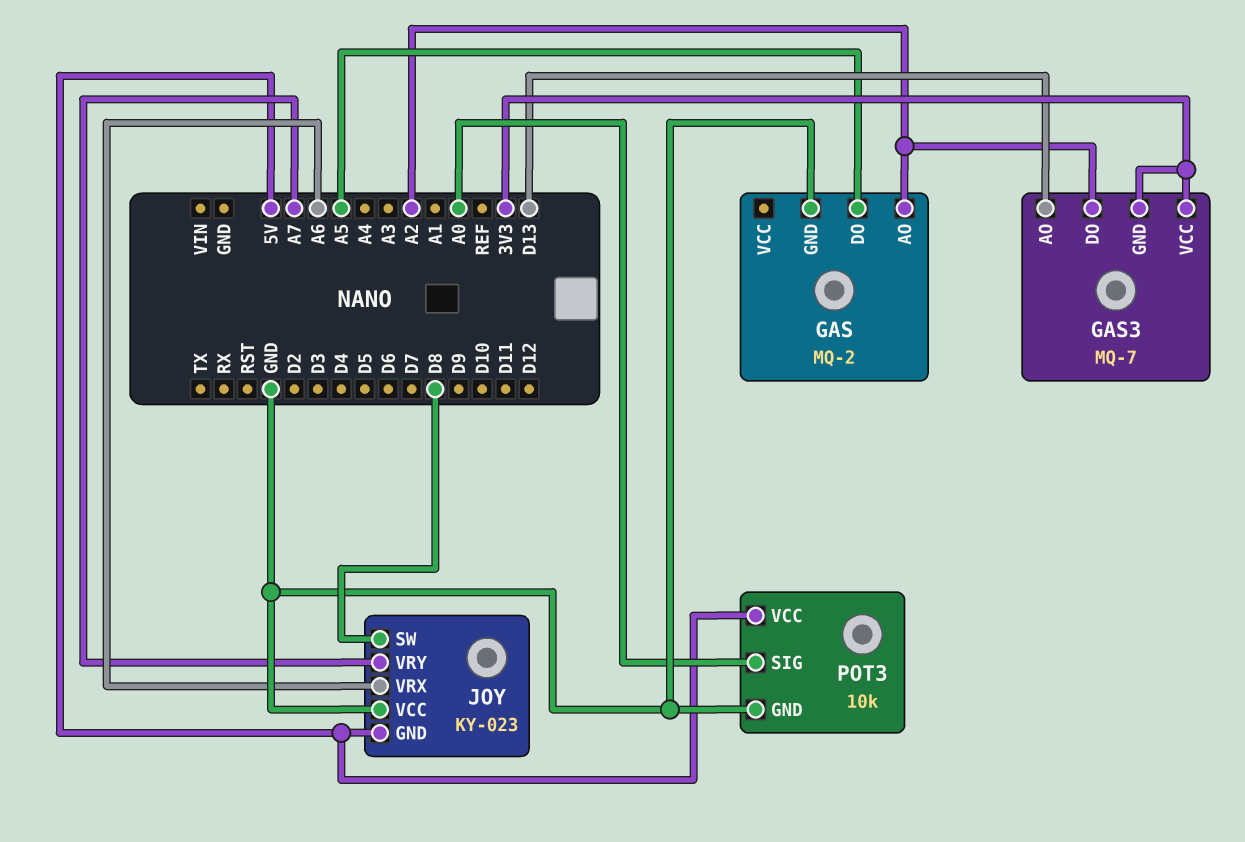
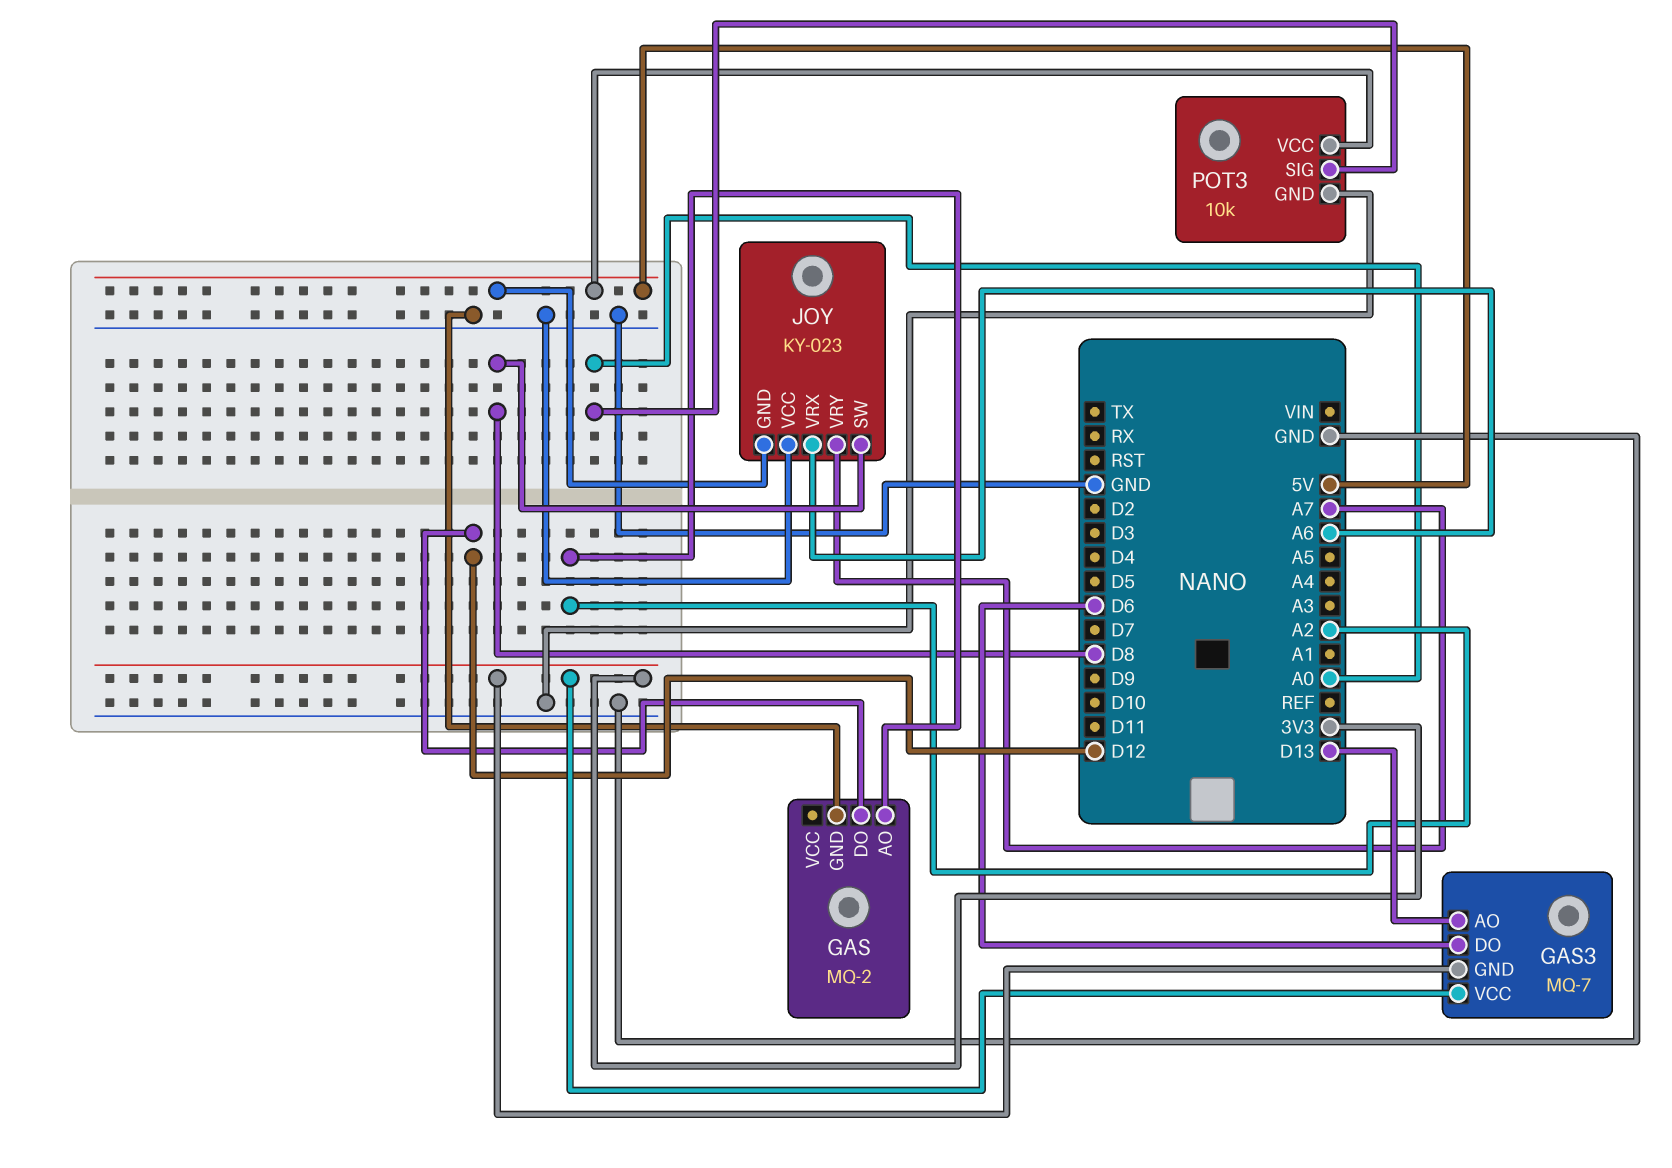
GAS pin DO: A5 -> D12
GAS3 pin DO: A2 -> D6

